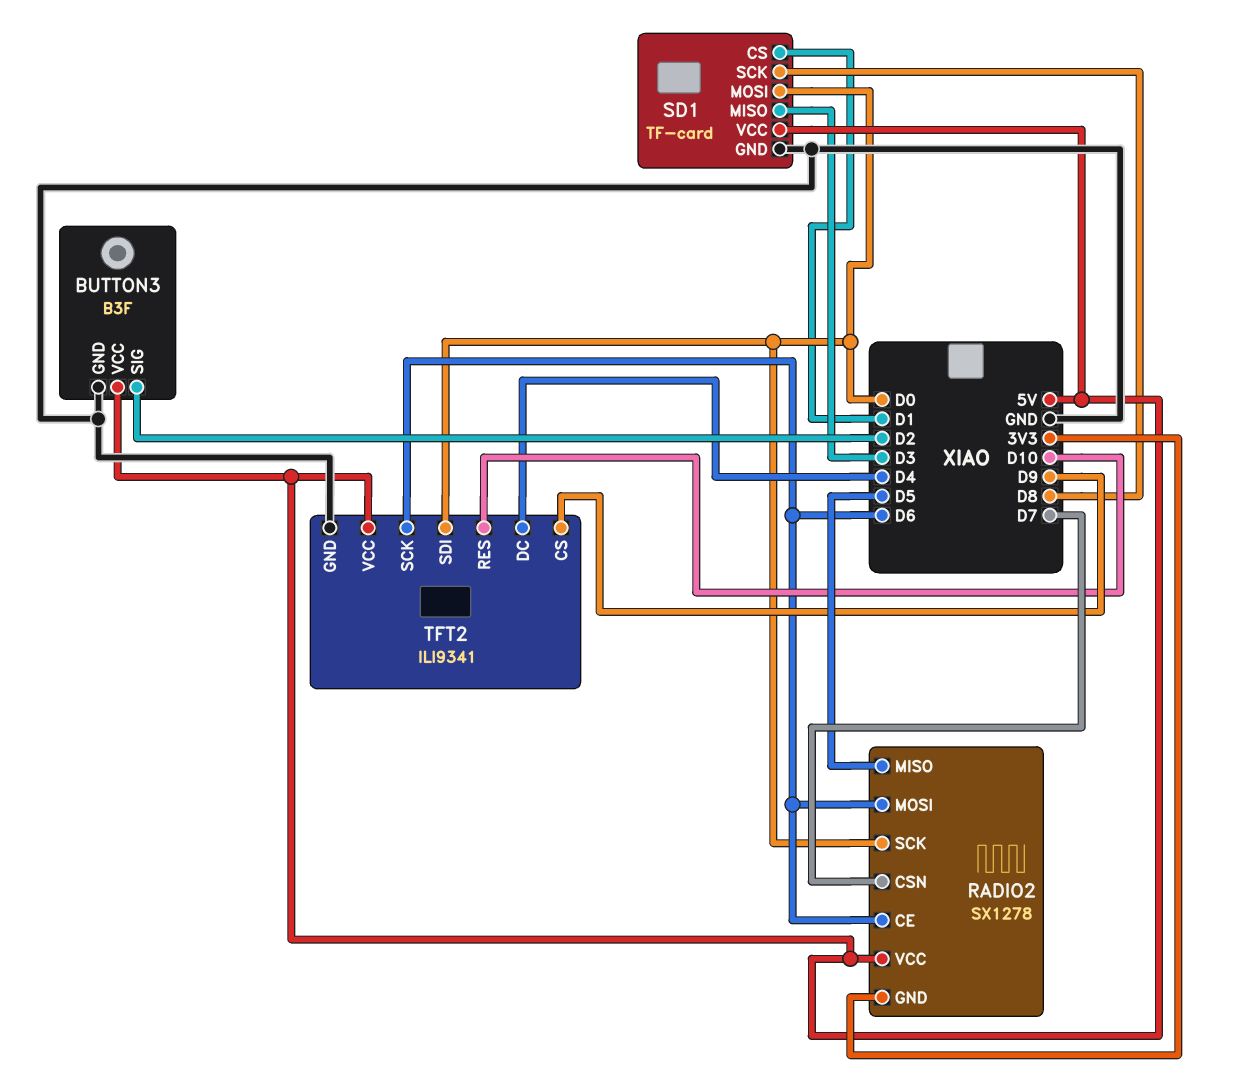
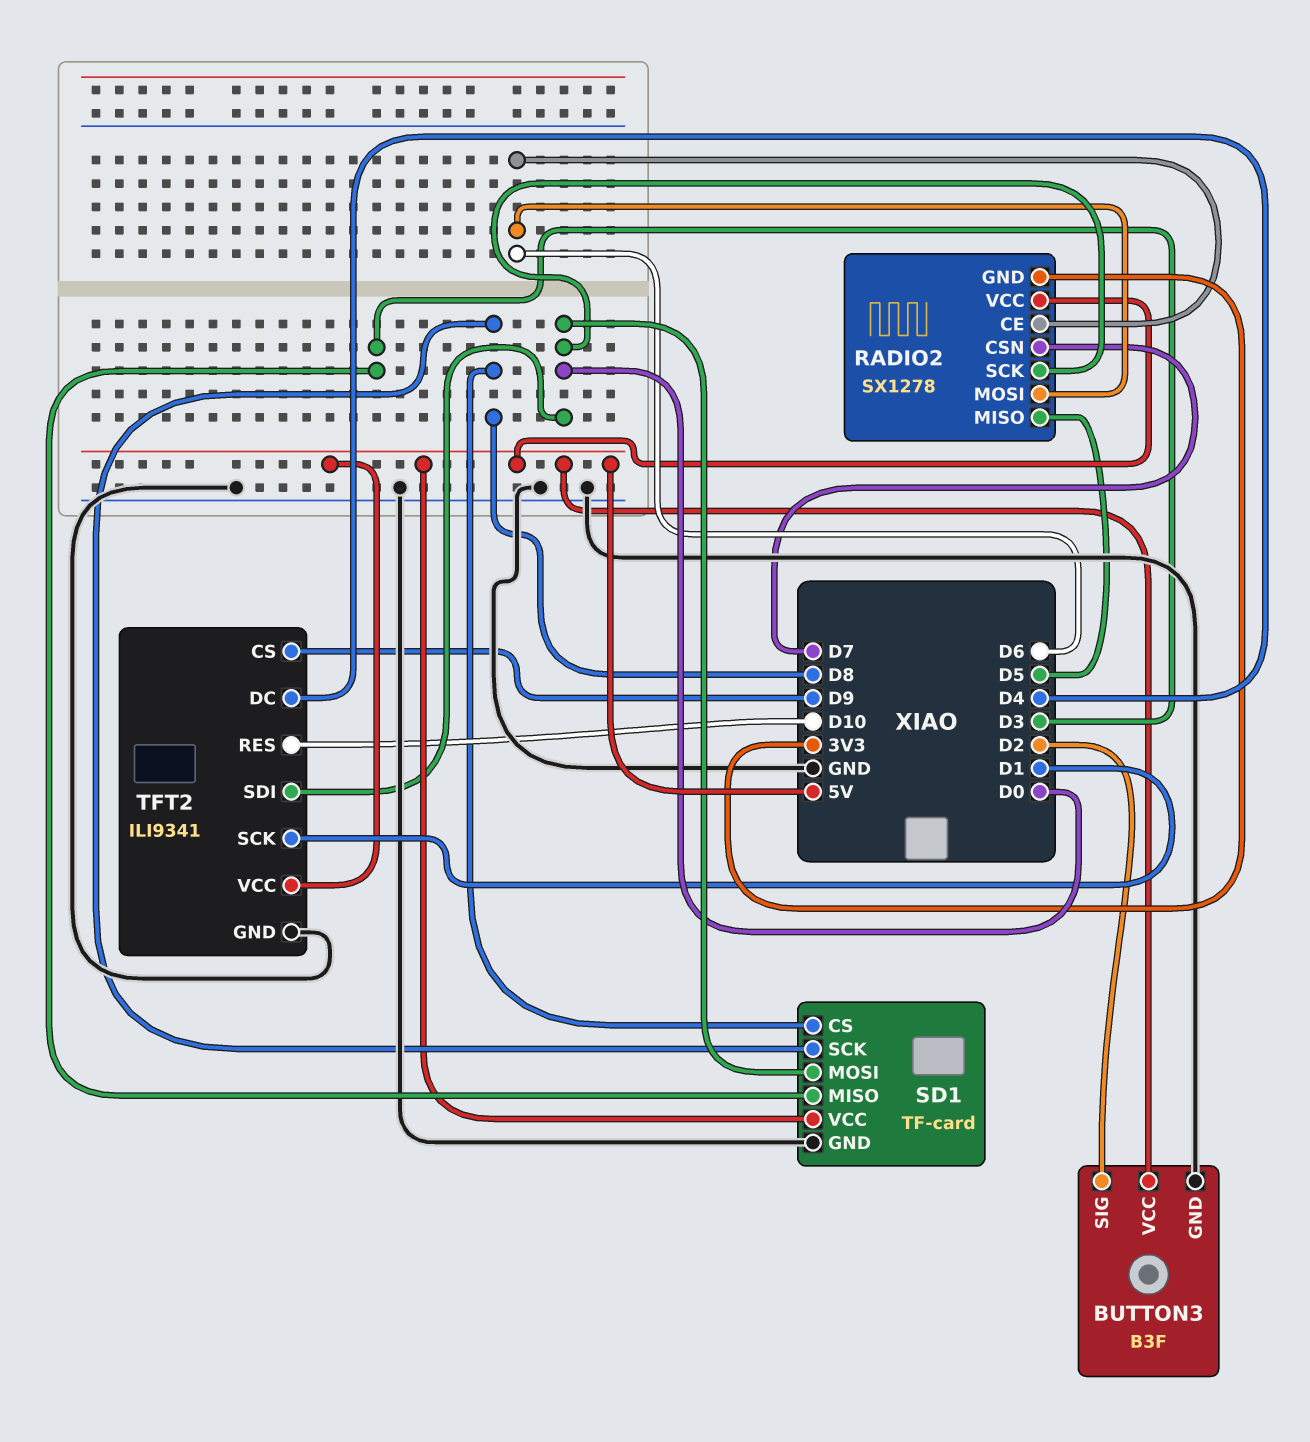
SD1 pin CS: D1 -> D8
TFT2 pin SCK: D6 -> D1

